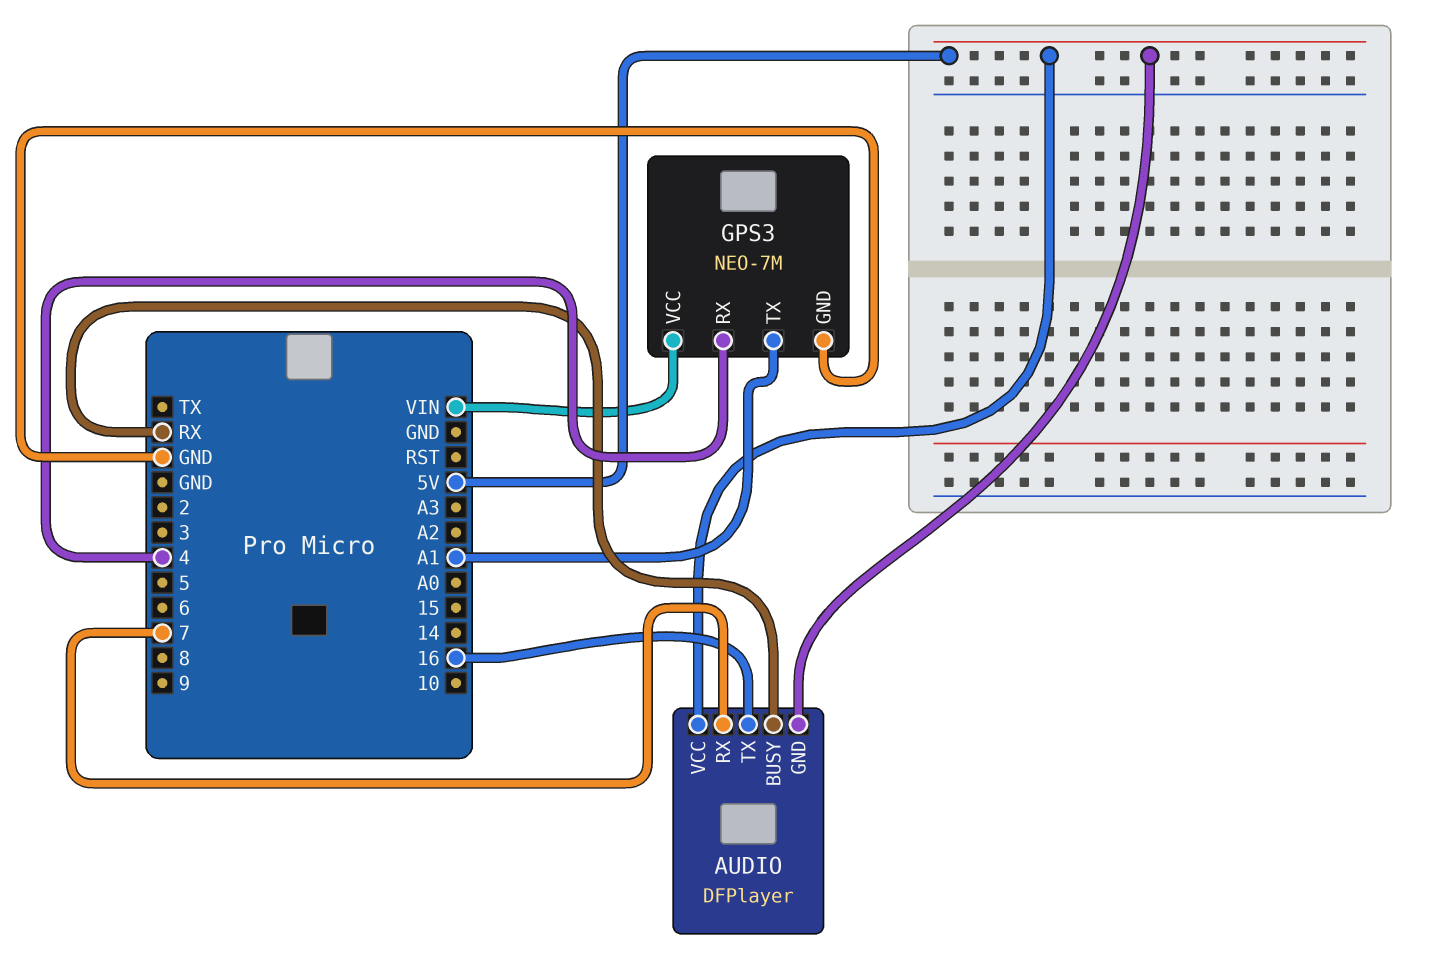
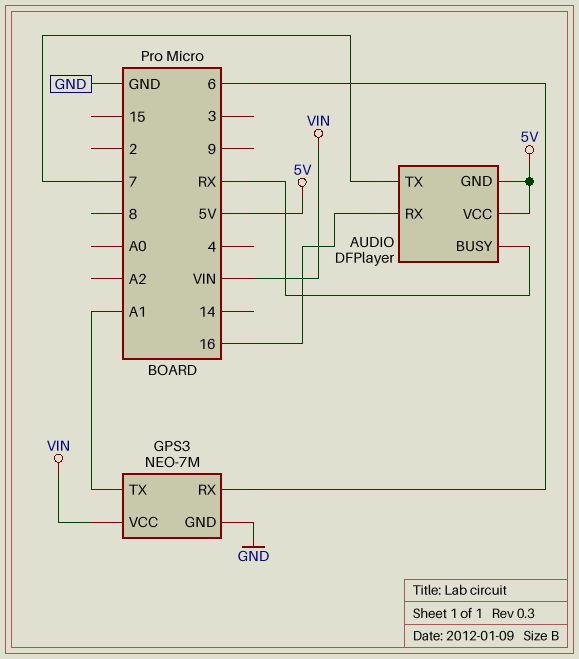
AUDIO pin RX: 7 -> 16
AUDIO pin TX: 16 -> 7
GPS3 pin RX: 4 -> 6

